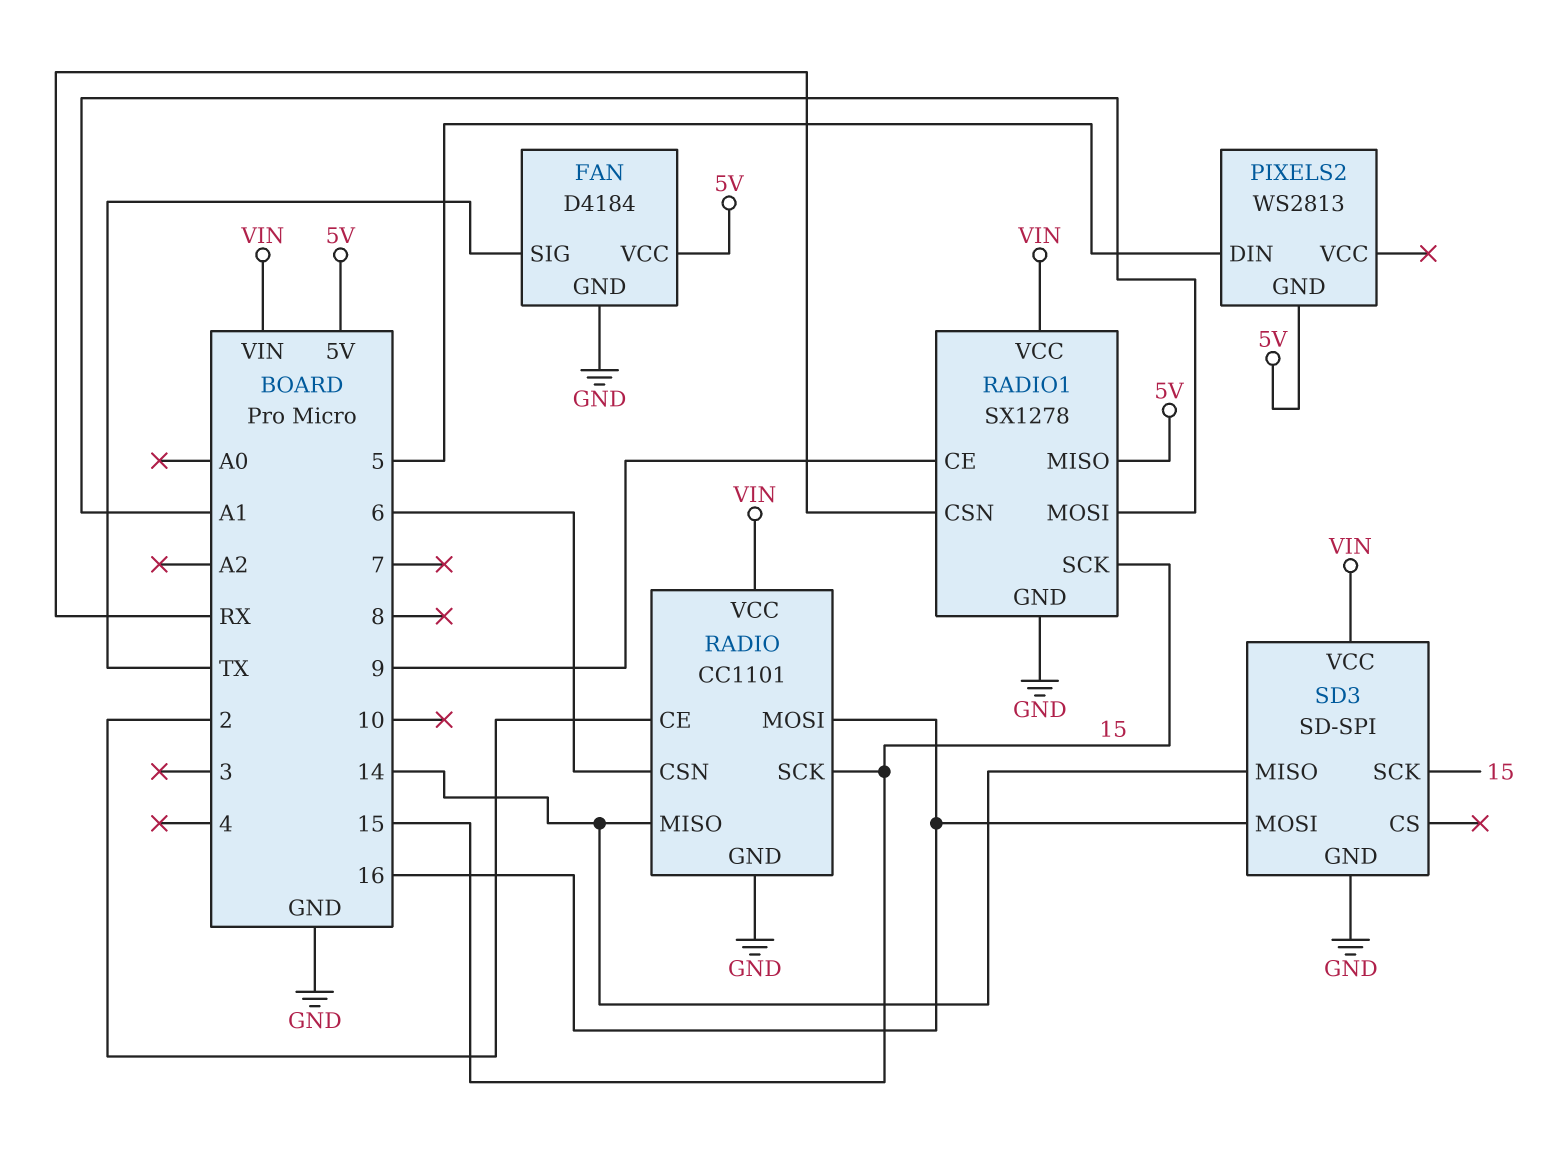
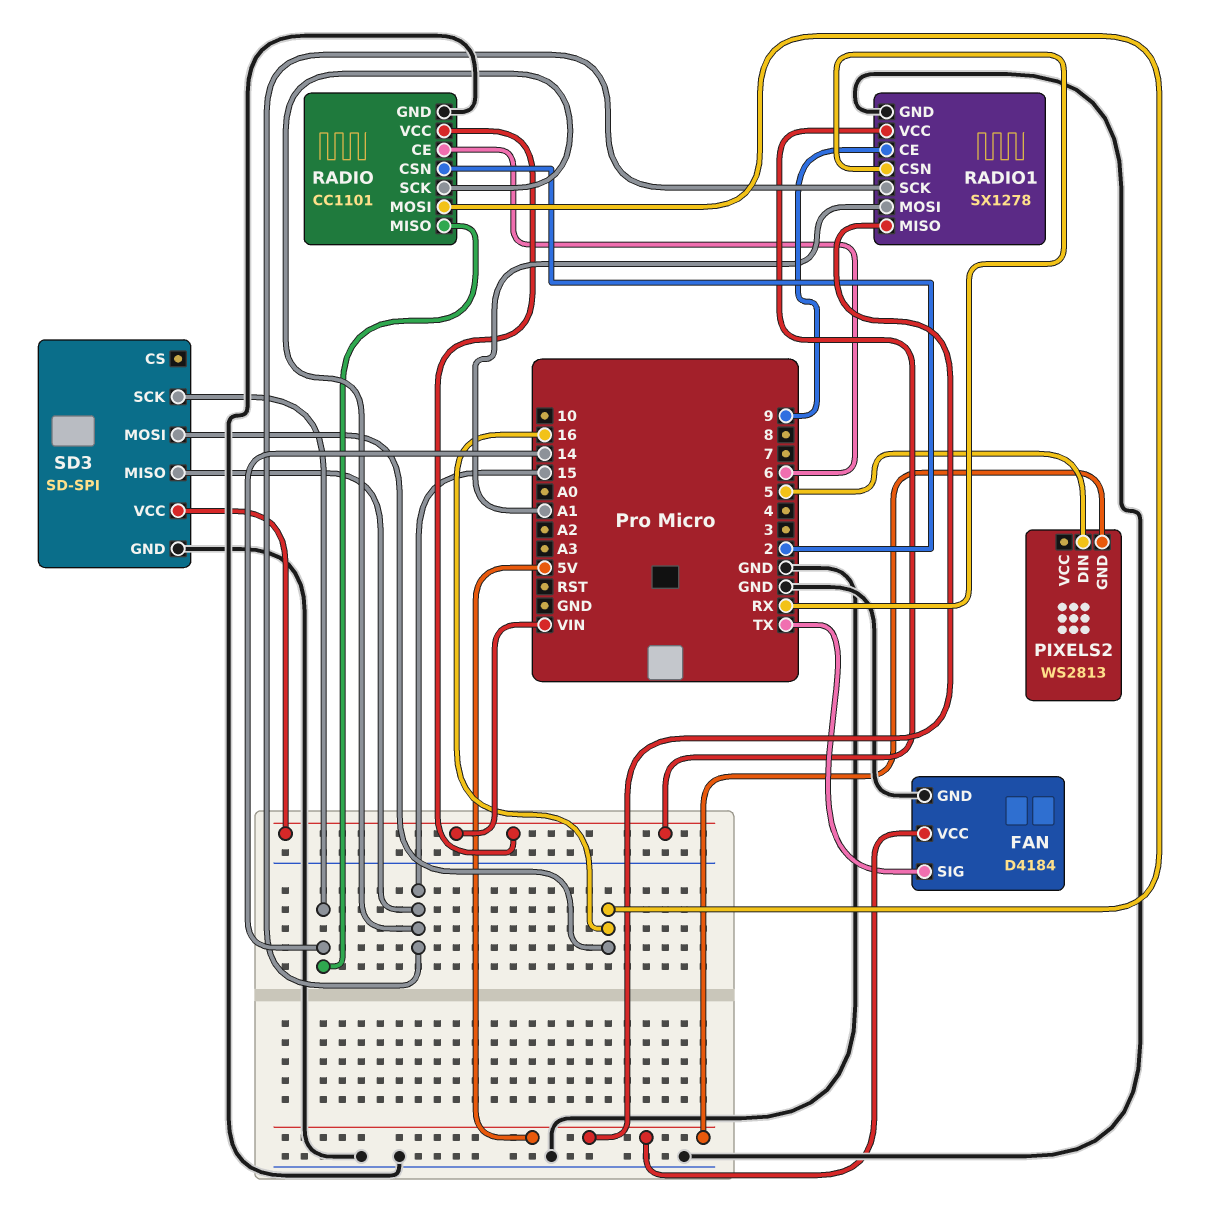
RADIO pin CE: 2 -> 6
RADIO pin CSN: 6 -> 2
SD3 pin MISO: 14 -> 15
SD3 pin SCK: 15 -> 14

